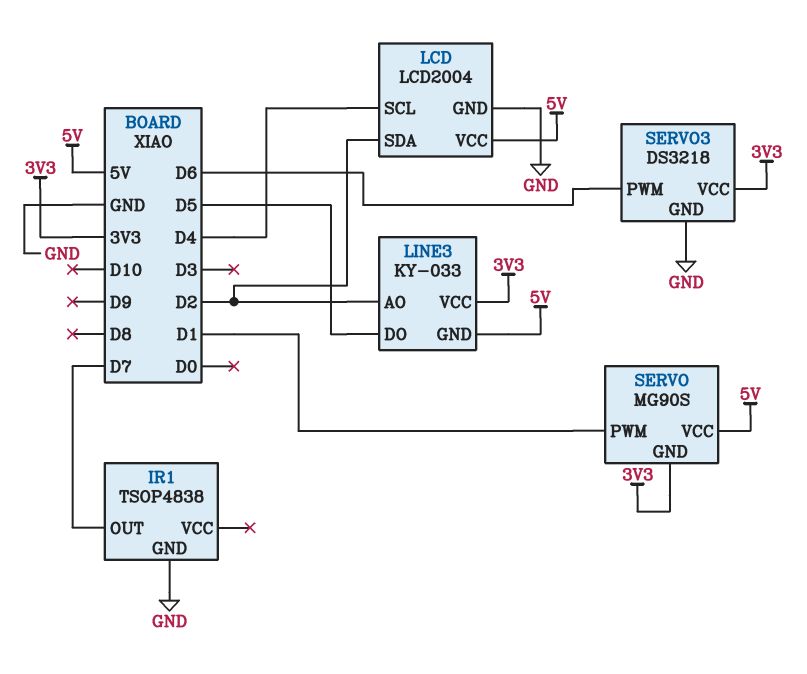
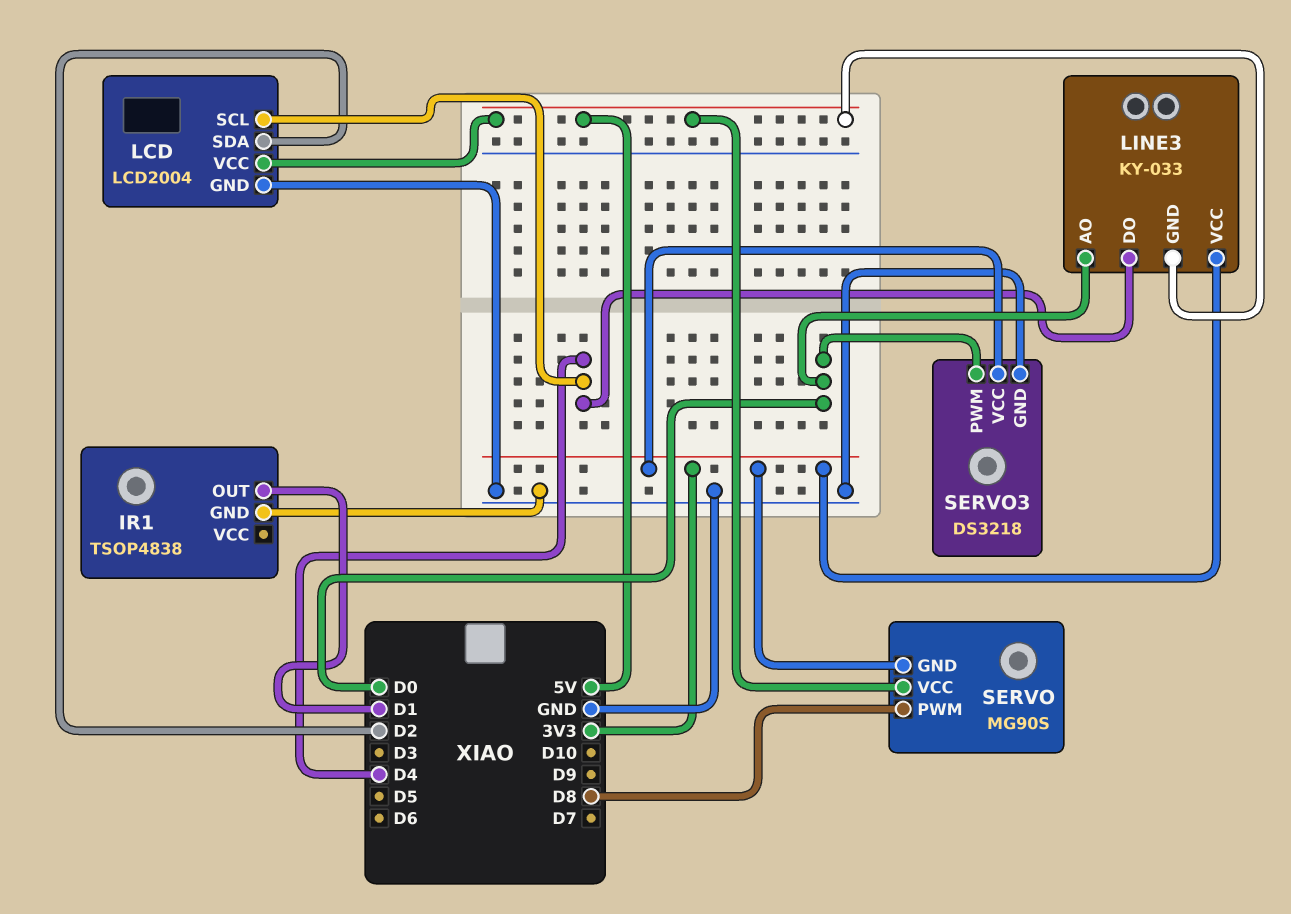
IR1 pin OUT: D7 -> D1
LINE3 pin AO: D2 -> D0
LINE3 pin DO: D5 -> D4
SERVO pin PWM: D1 -> D8
SERVO3 pin PWM: D6 -> D0

